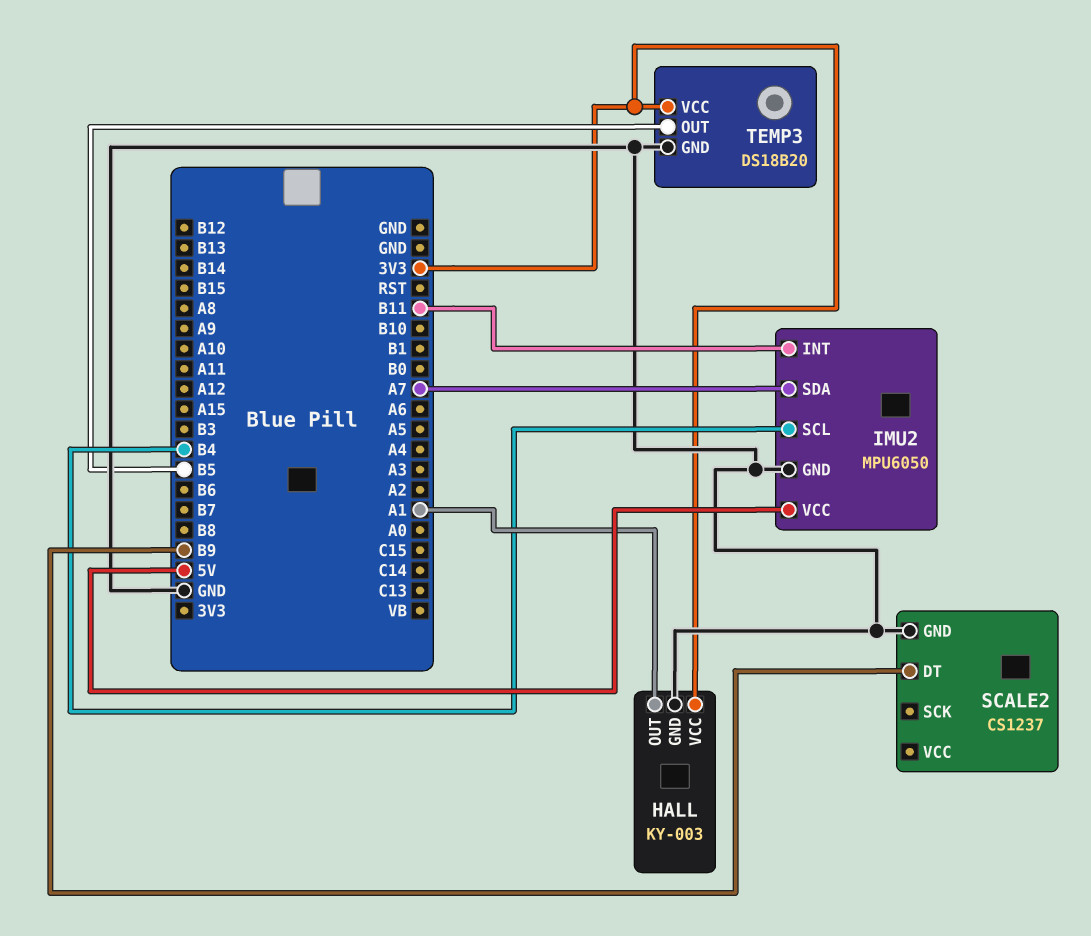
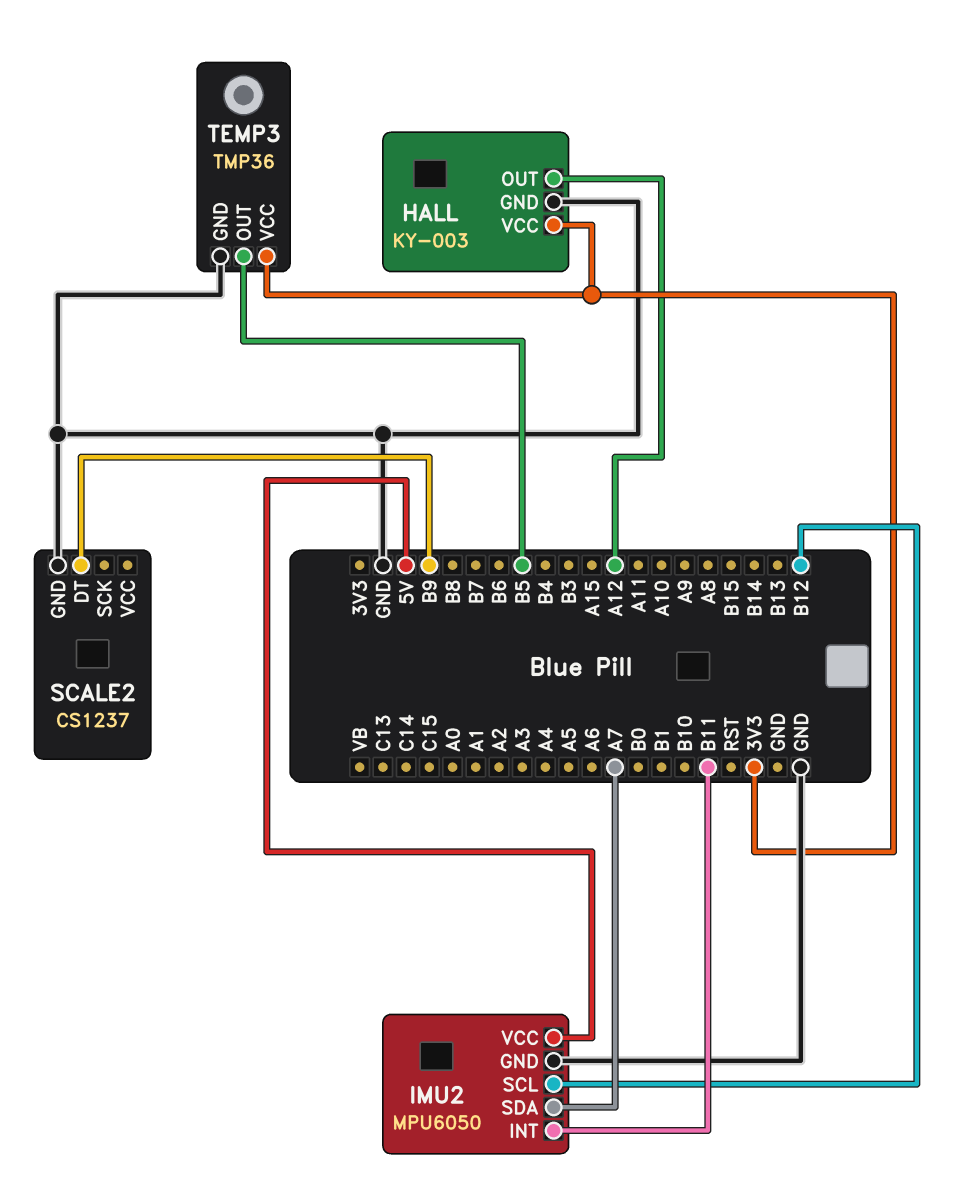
HALL pin OUT: A1 -> A12
IMU2 pin SCL: B4 -> B12
TEMP3: DS18B20 -> TMP36

